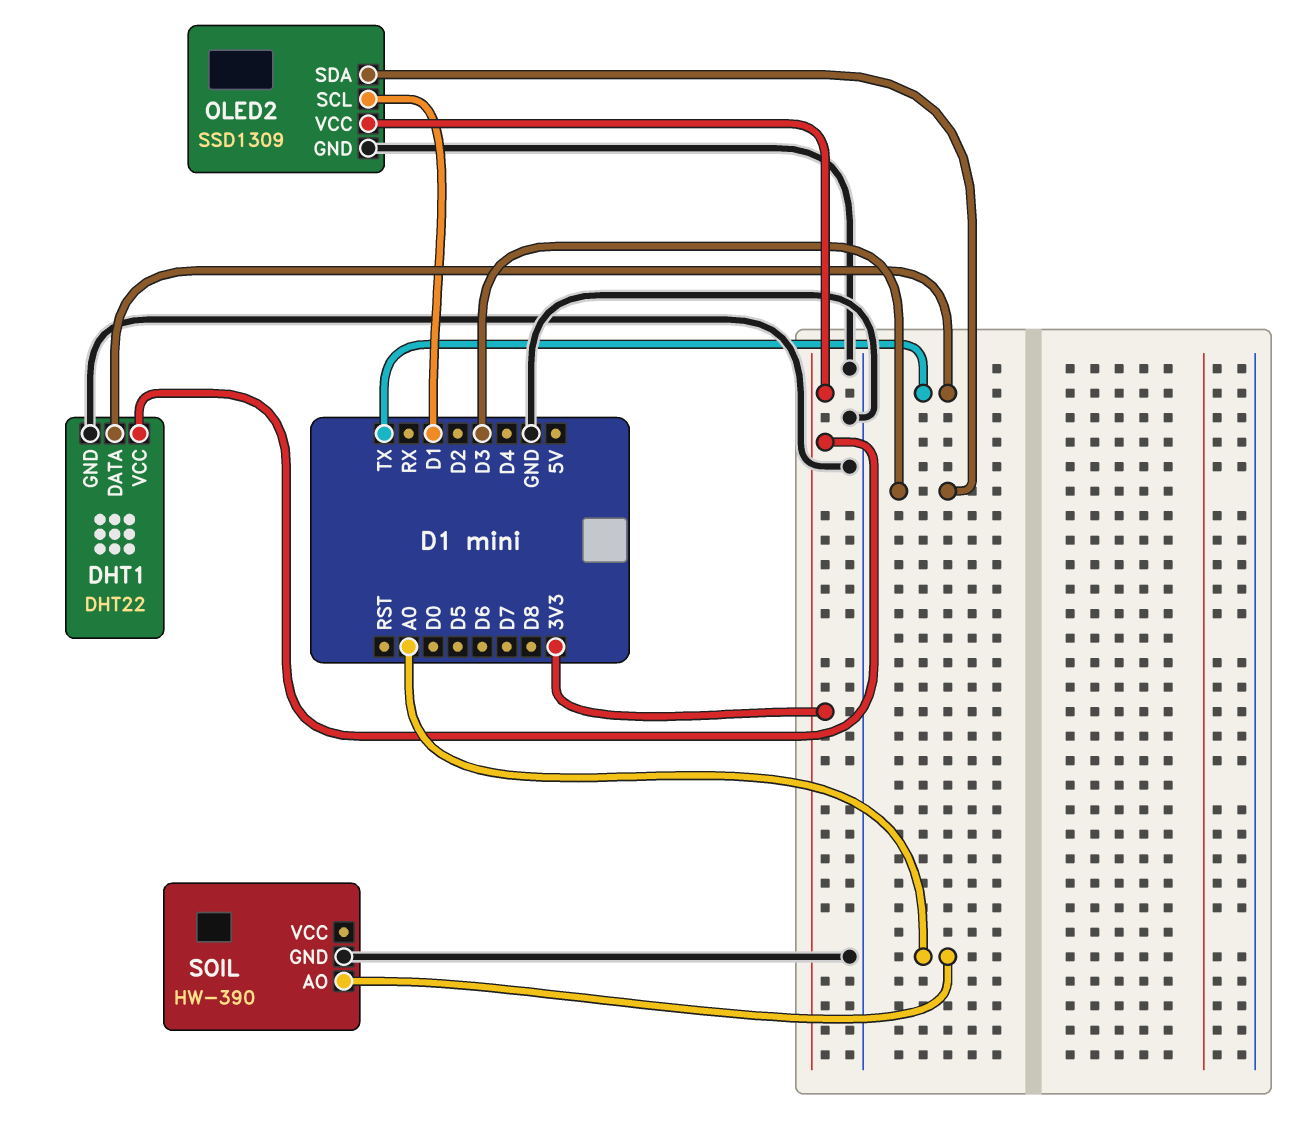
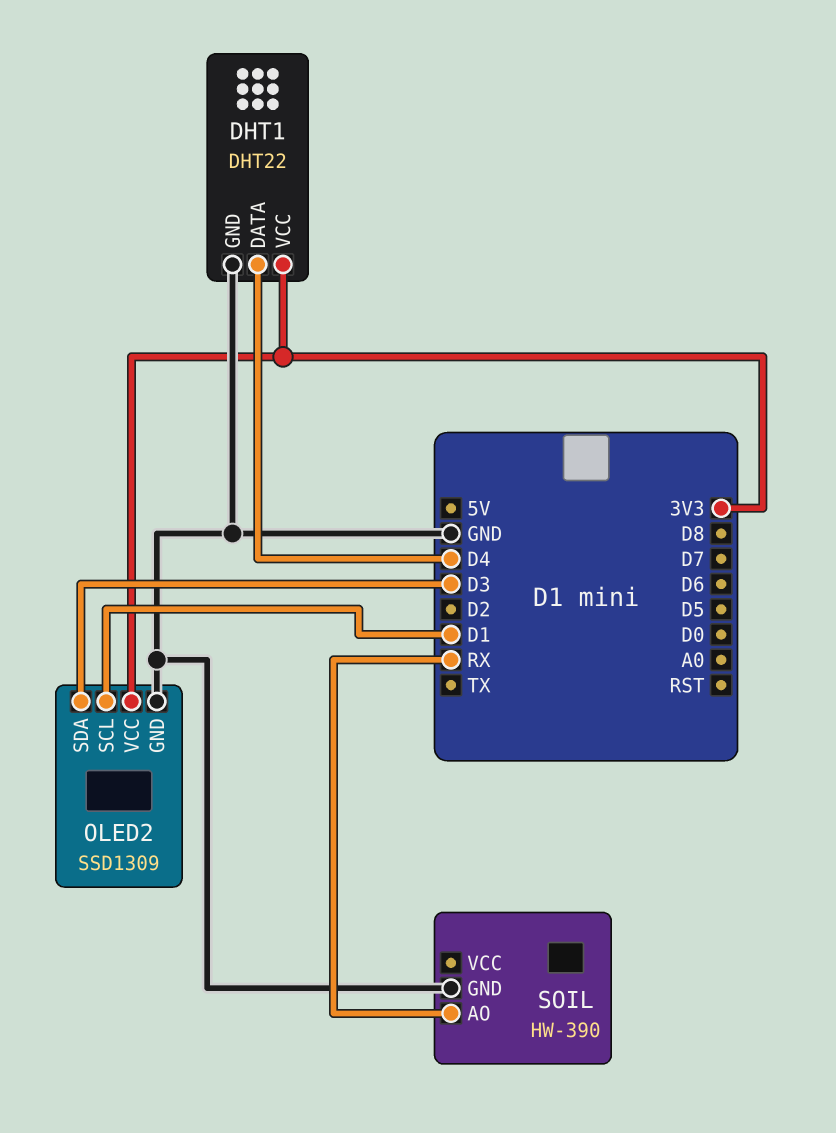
DHT1 pin DATA: TX -> D4
SOIL pin AO: A0 -> RX

